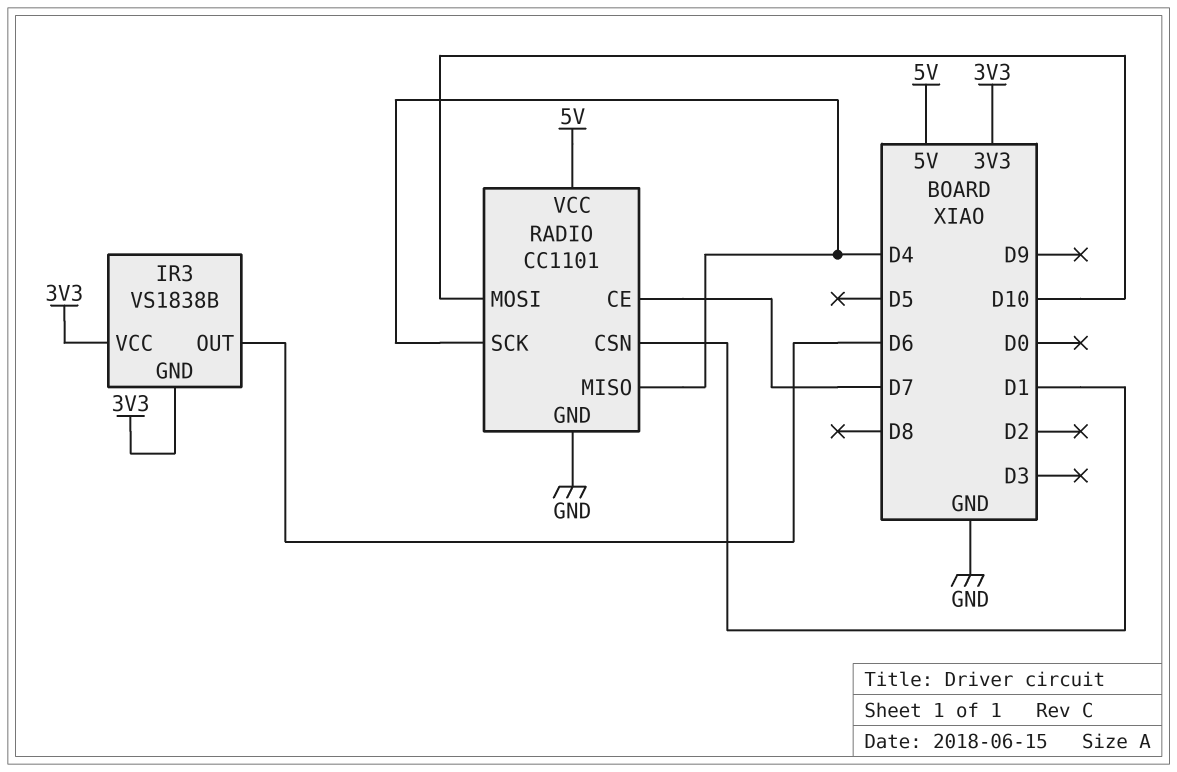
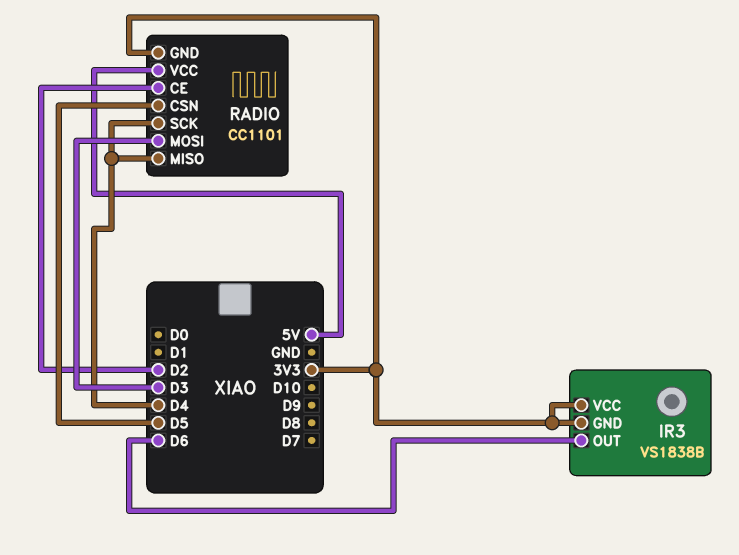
RADIO pin CE: D7 -> D2
RADIO pin CSN: D1 -> D5
RADIO pin GND: GND -> 3V3
RADIO pin MOSI: D10 -> D3

